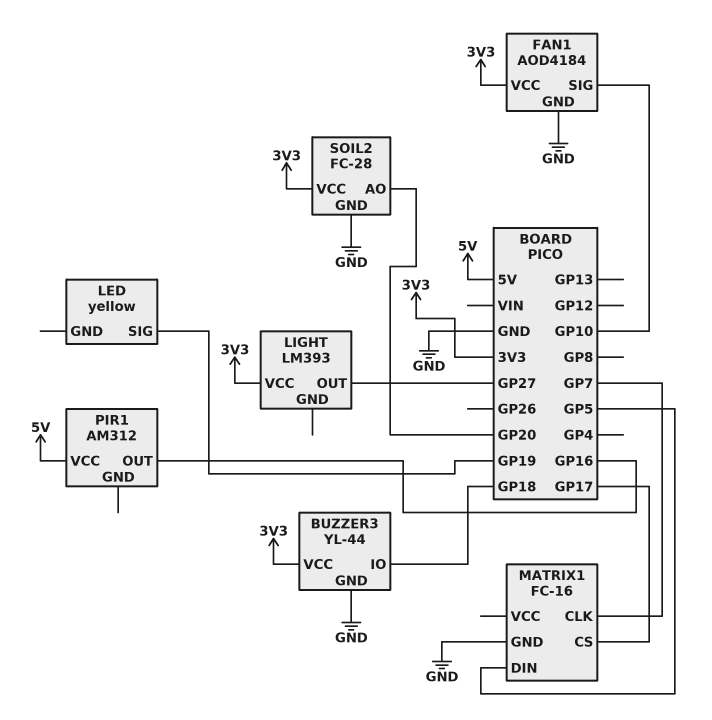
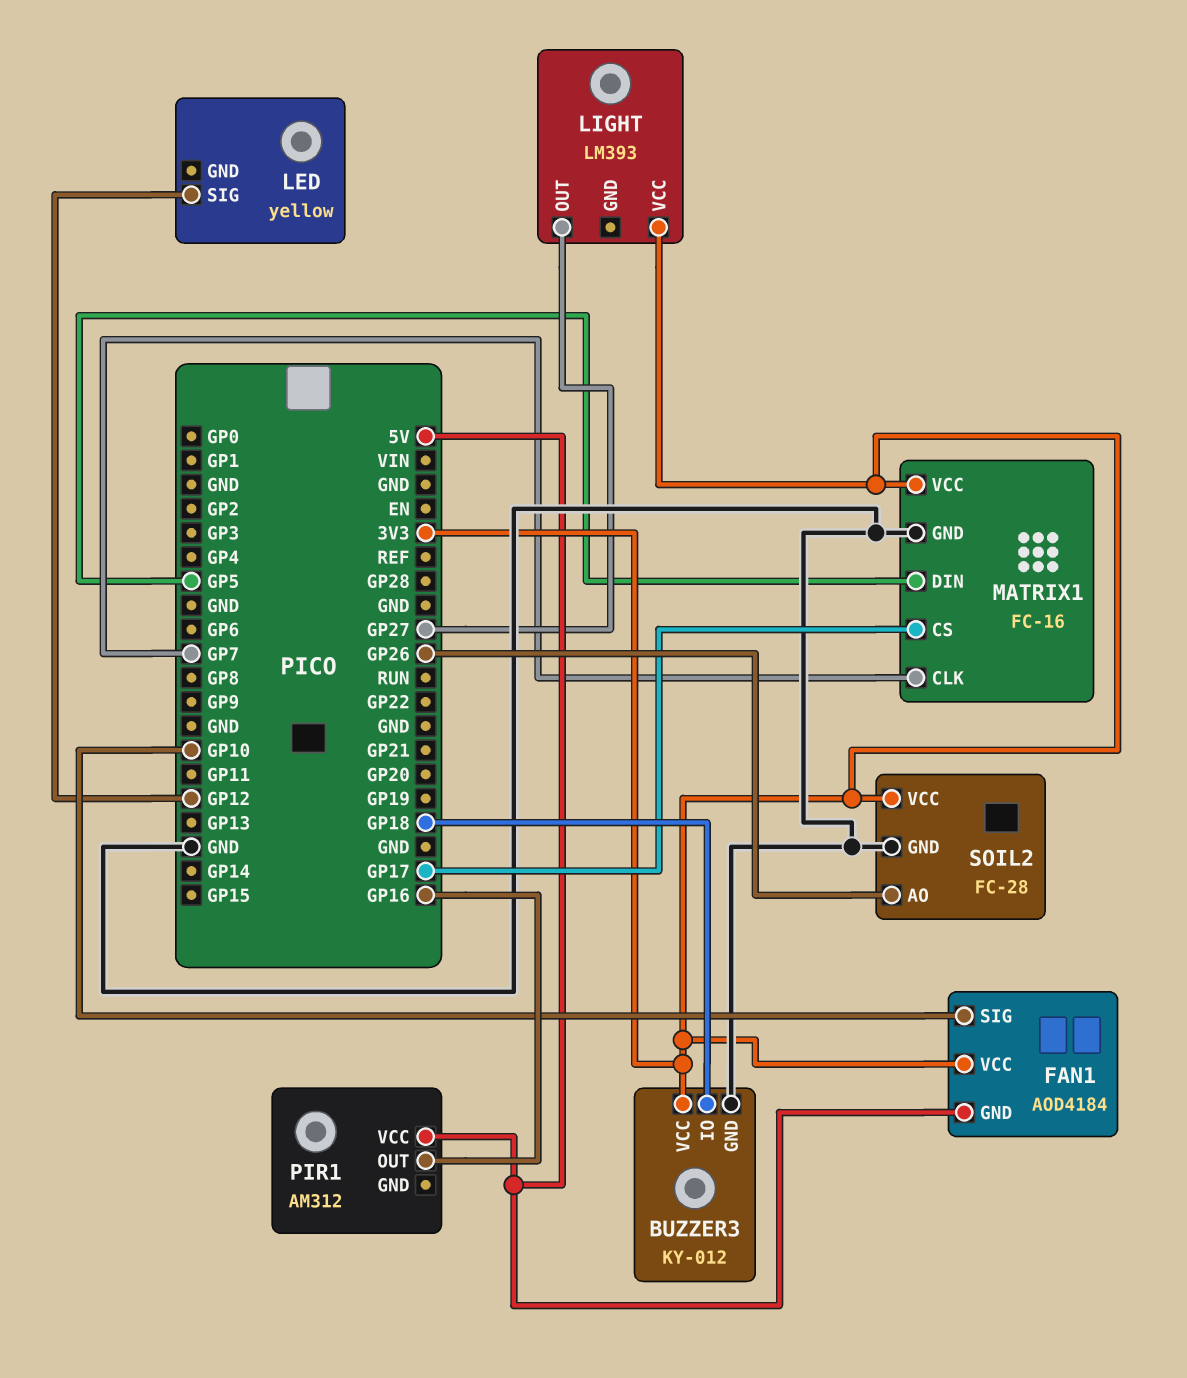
BUZZER3: YL-44 -> KY-012
FAN1 pin GND: GND -> 5V
LED pin SIG: GP19 -> GP12
MATRIX1 pin VCC: none -> 3V3
SOIL2 pin AO: GP20 -> GP26

